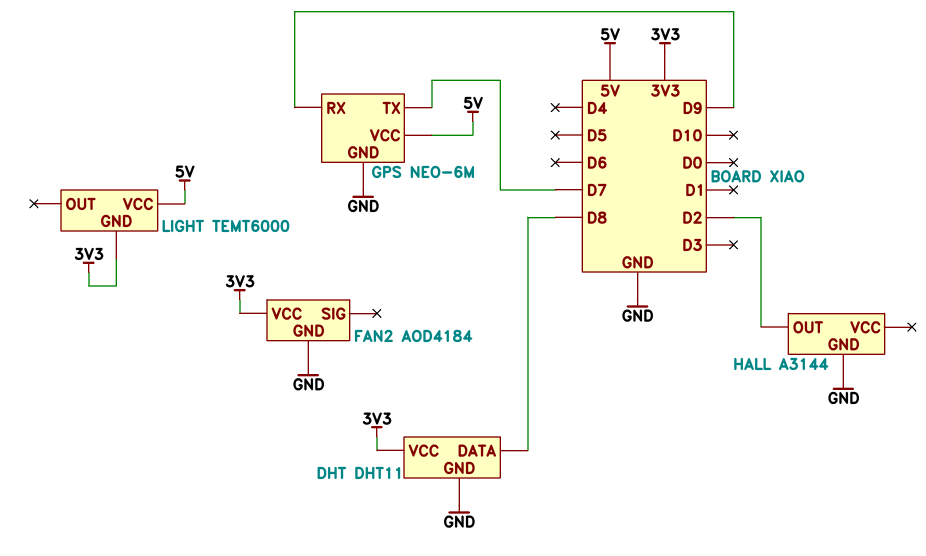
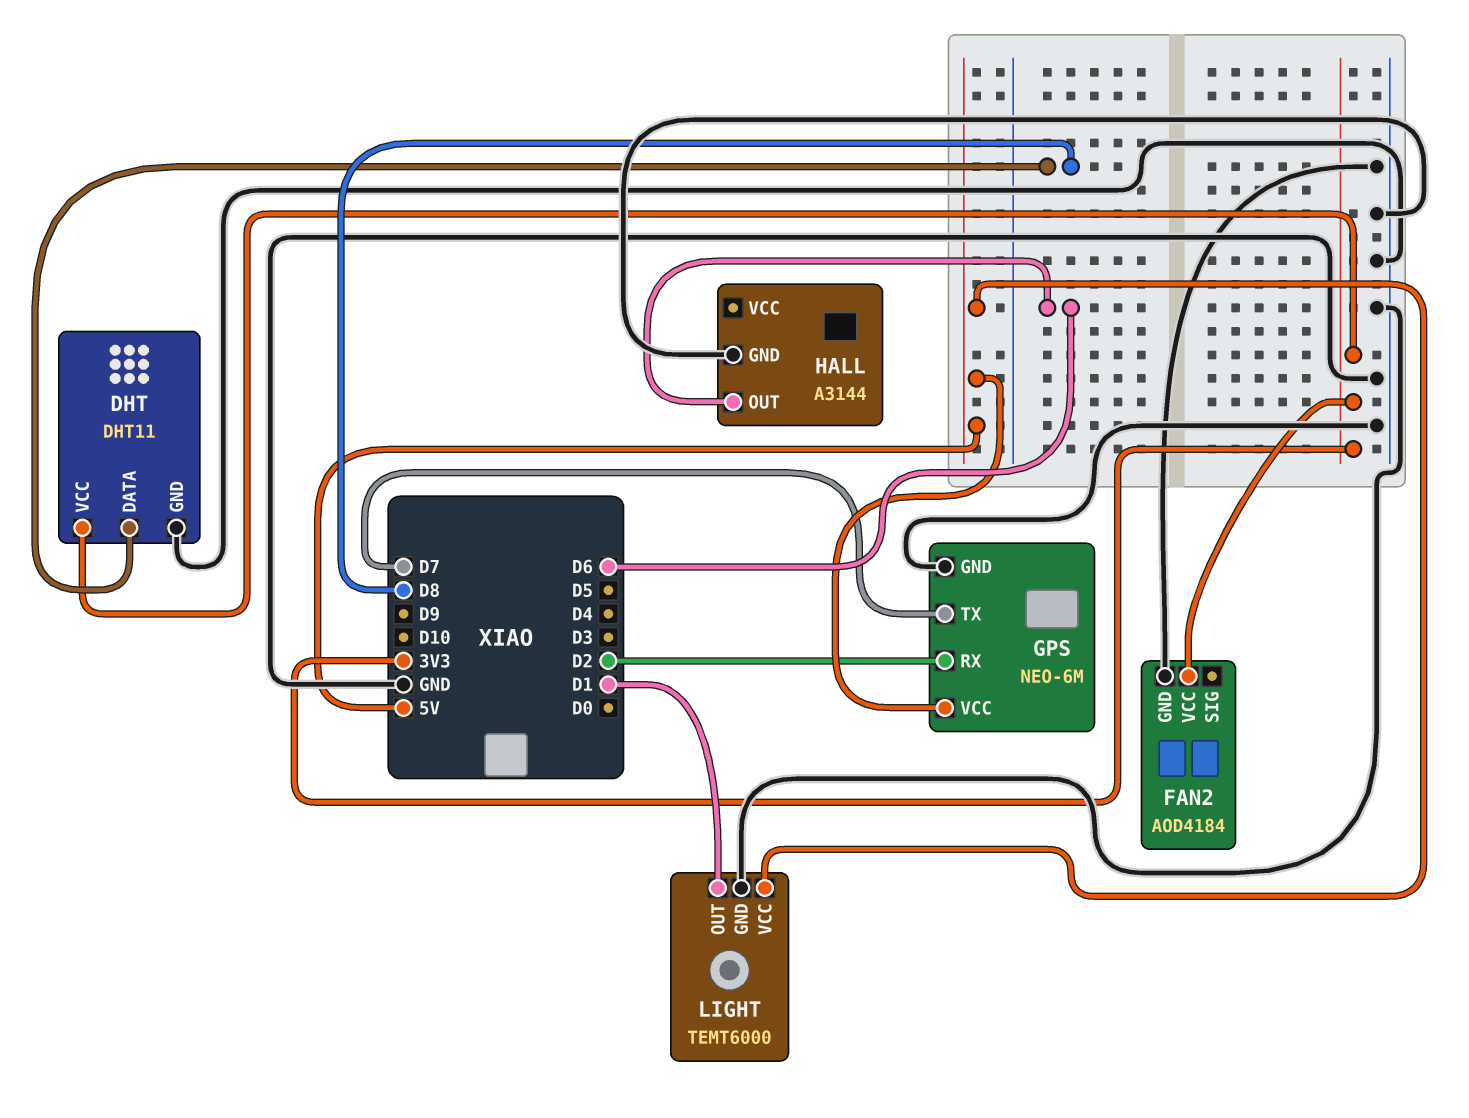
GPS pin RX: D9 -> D2
HALL pin OUT: D2 -> D6
LIGHT pin GND: 3V3 -> GND
LIGHT pin OUT: none -> D1

